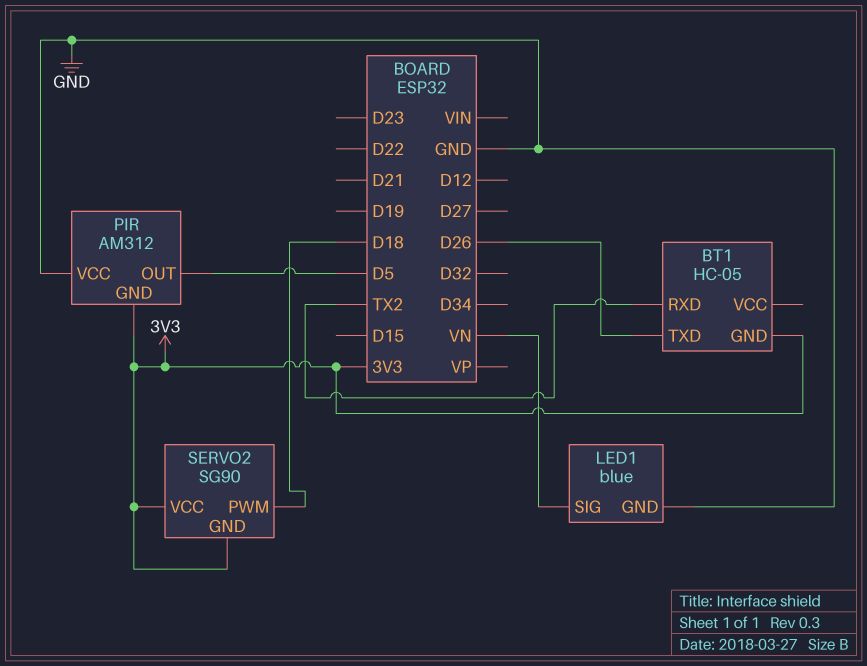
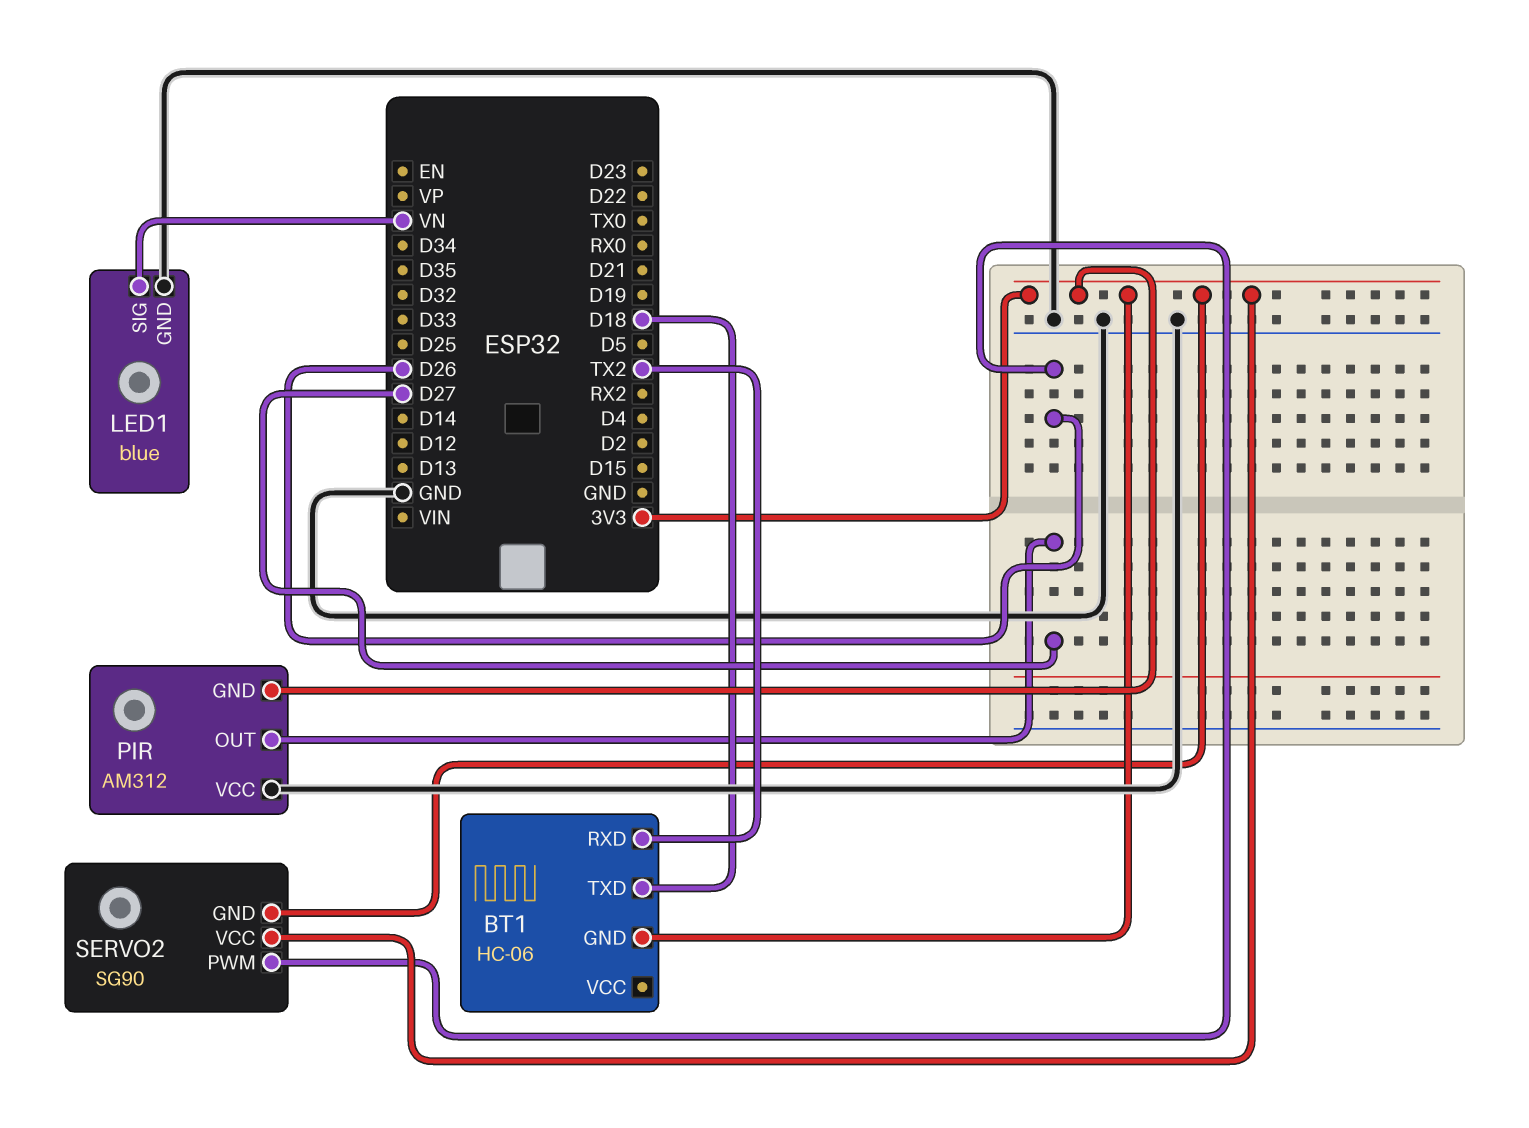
BT1: HC-05 -> HC-06
BT1 pin TXD: D26 -> D18
PIR pin OUT: D5 -> D27
SERVO2 pin PWM: D18 -> D26

